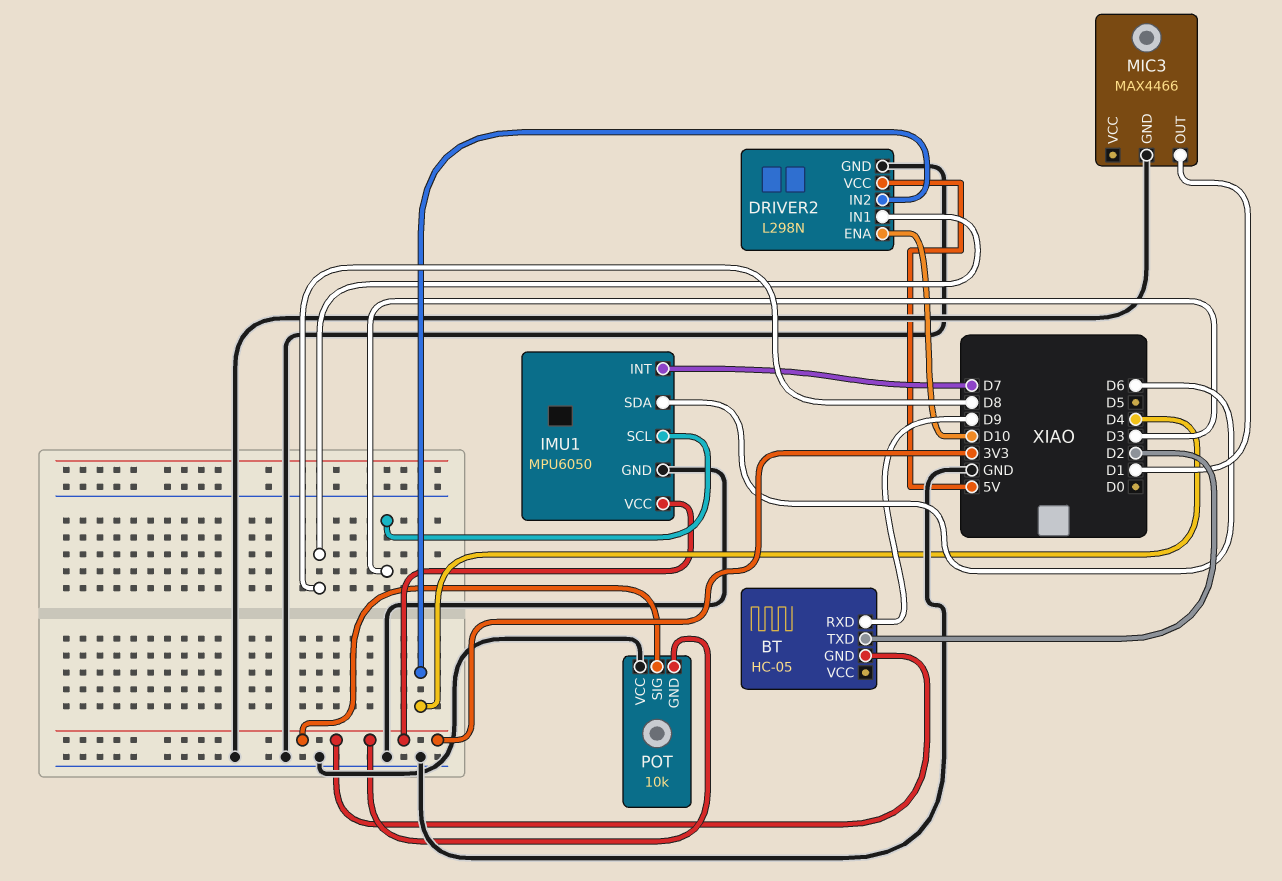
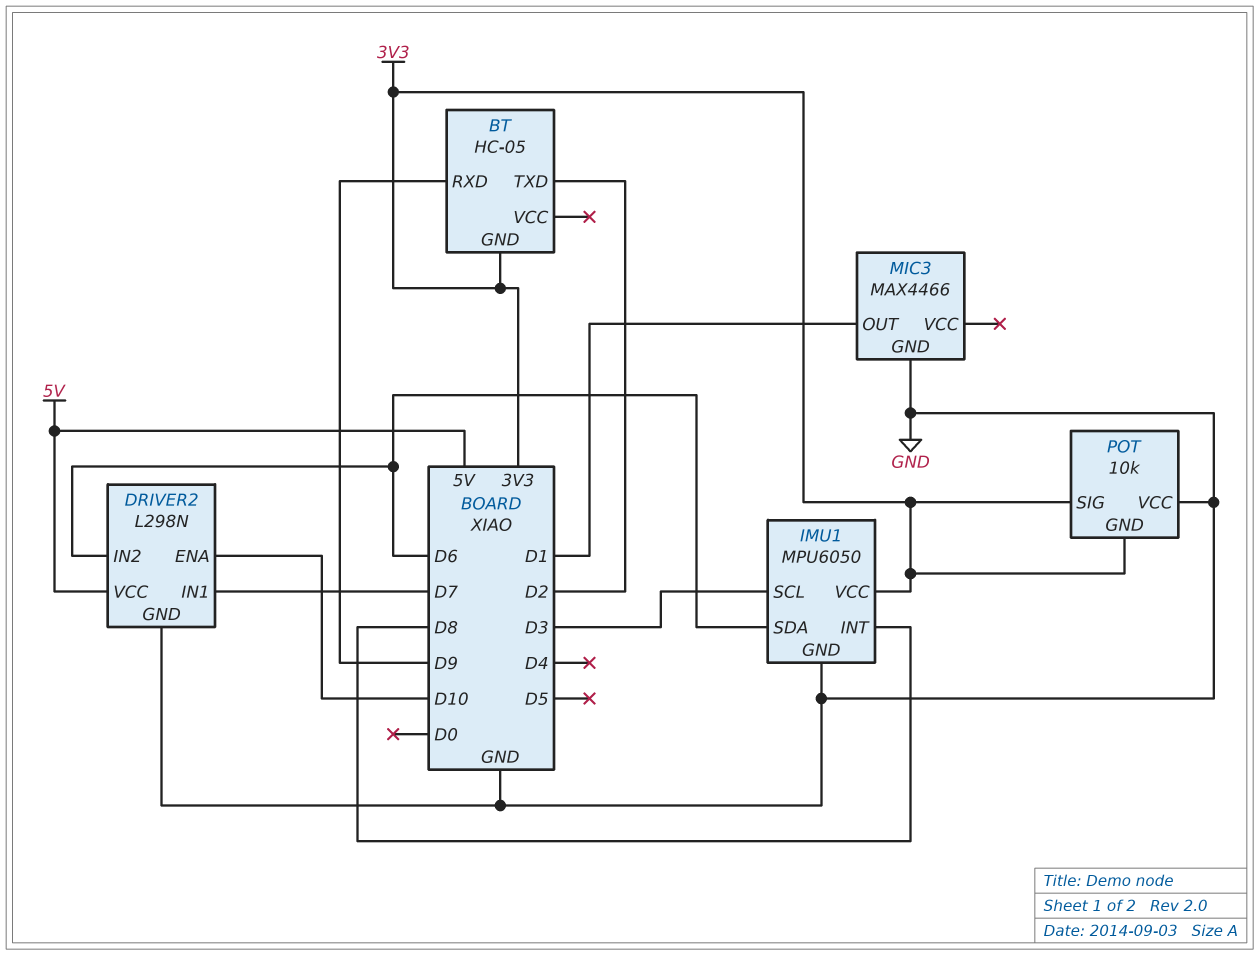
DRIVER2 pin IN1: D8 -> D7
DRIVER2 pin IN2: D4 -> D6
IMU1 pin INT: D7 -> D8

